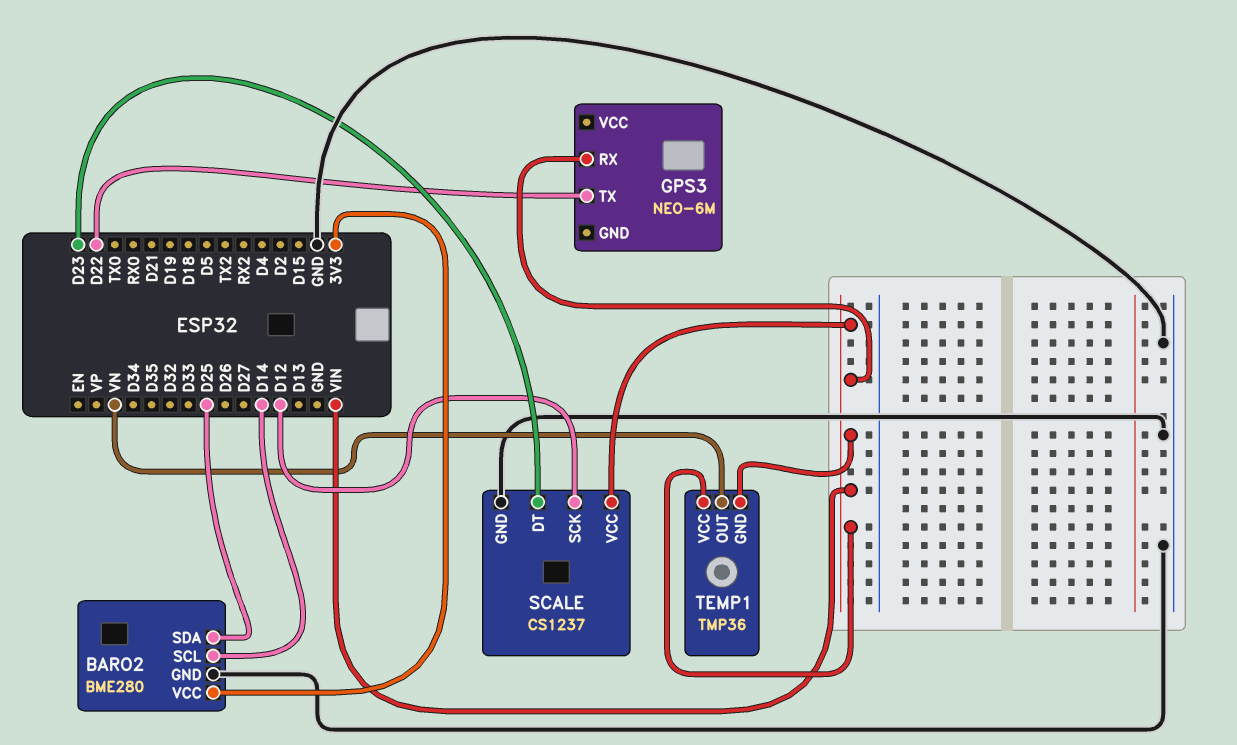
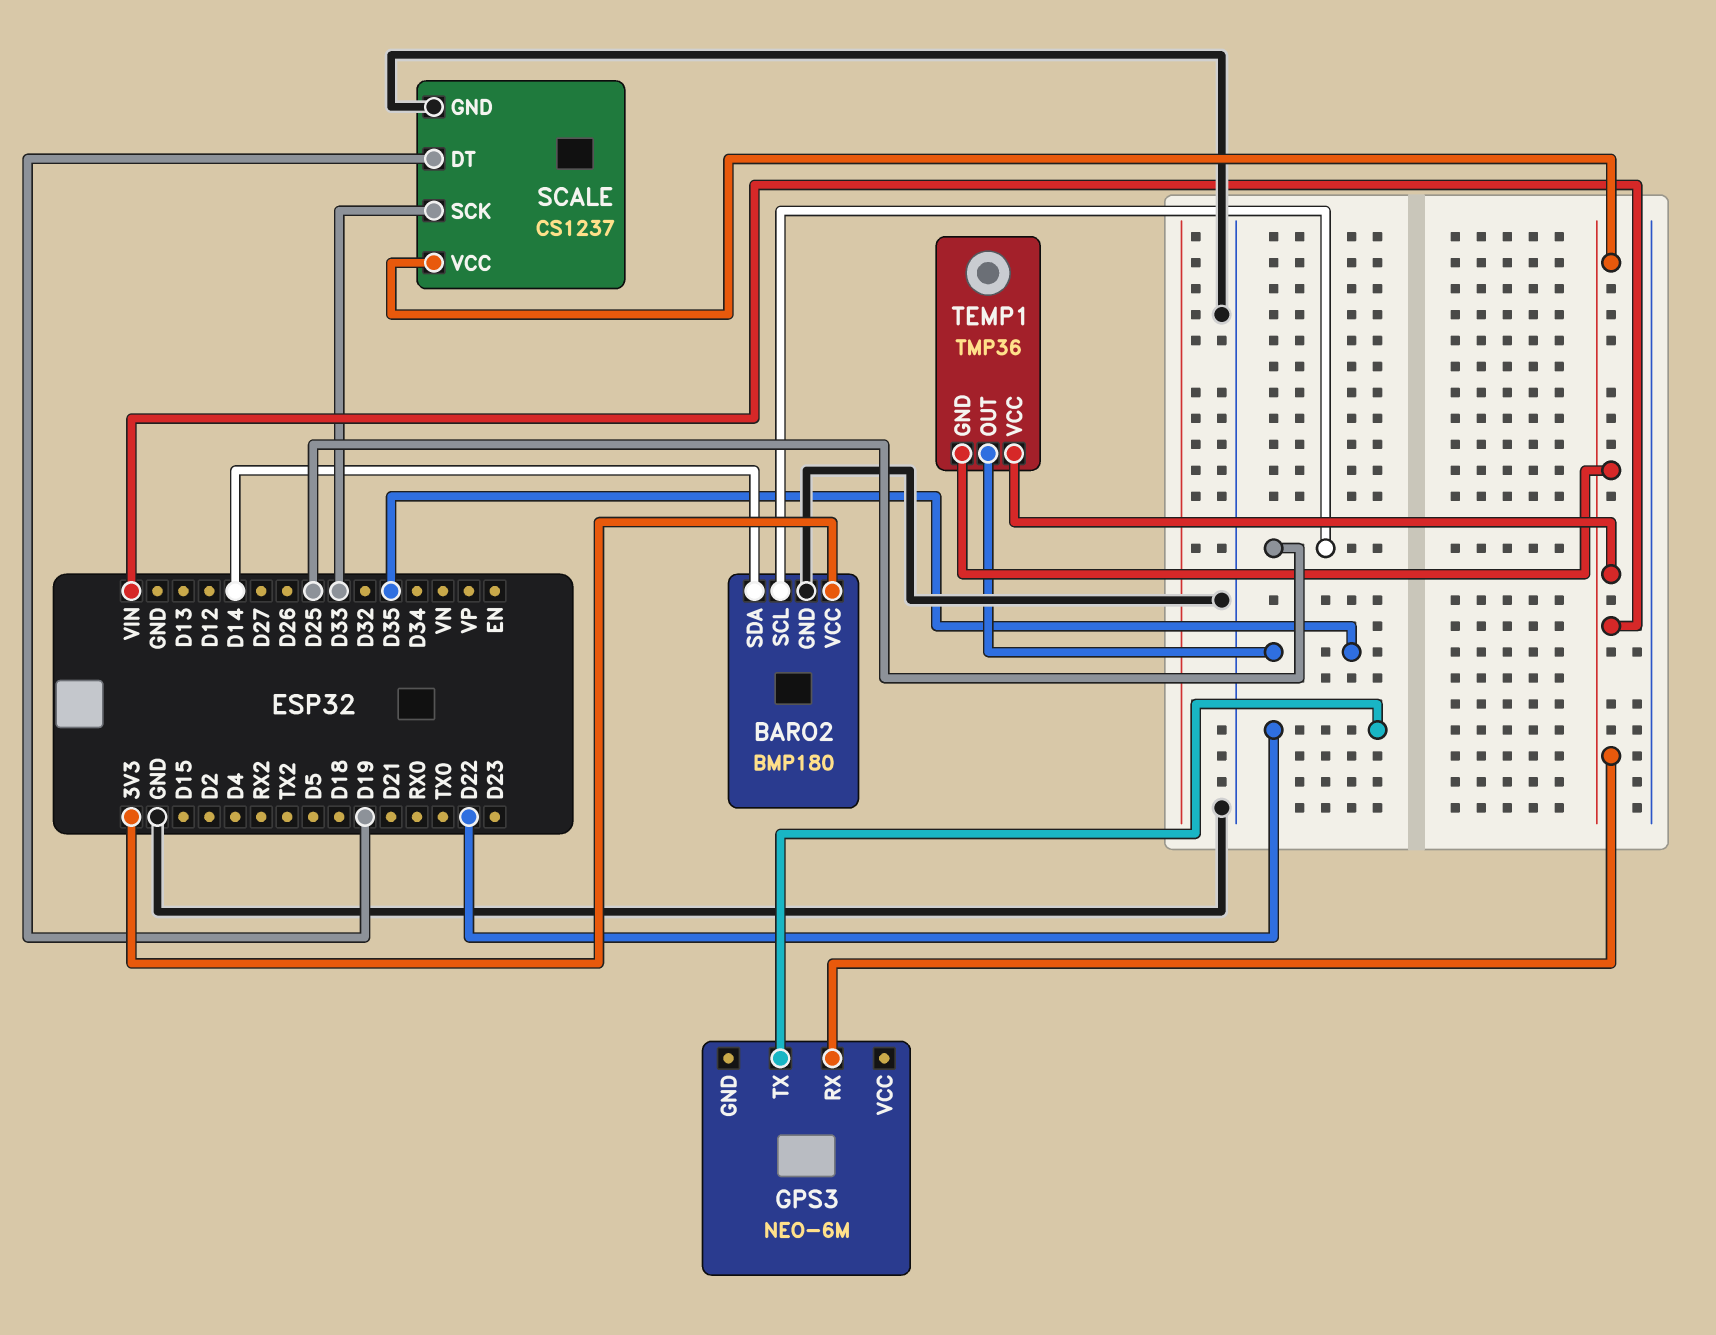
BARO2: BME280 -> BMP180
BARO2 pin SCL: D14 -> D25
BARO2 pin SDA: D25 -> D14
SCALE pin DT: D23 -> D19
SCALE pin SCK: D12 -> D33
TEMP1 pin OUT: VN -> D35

